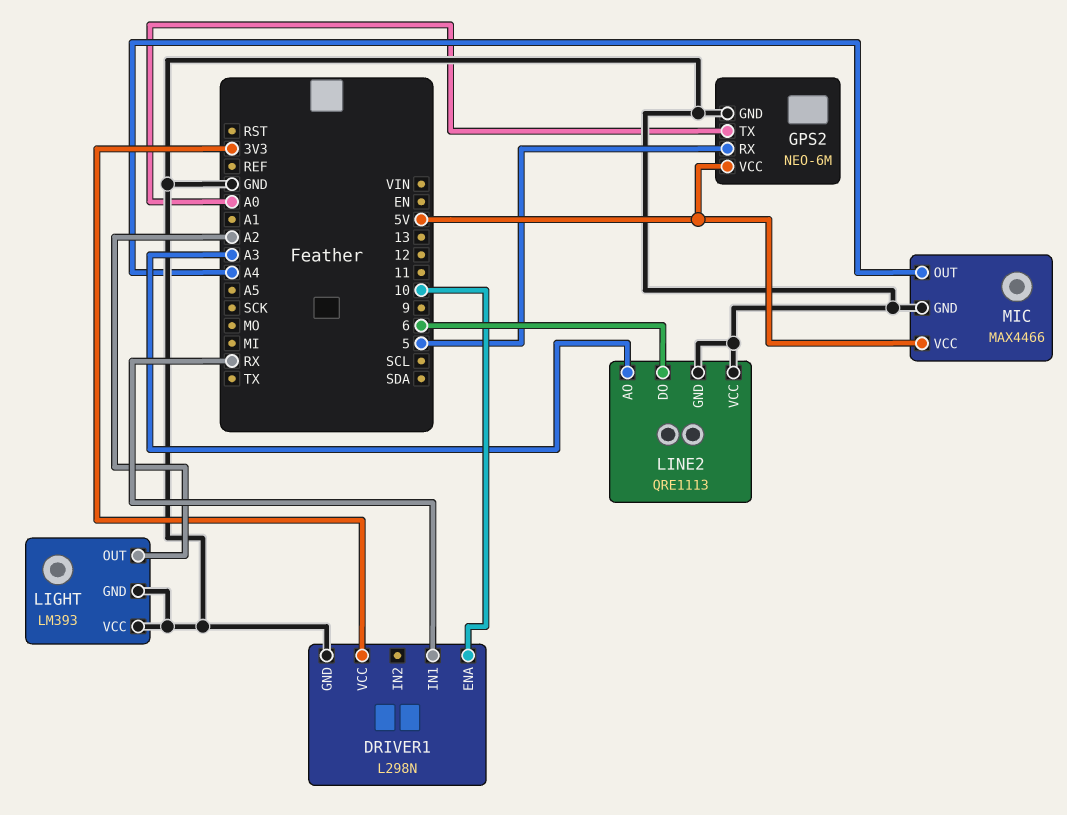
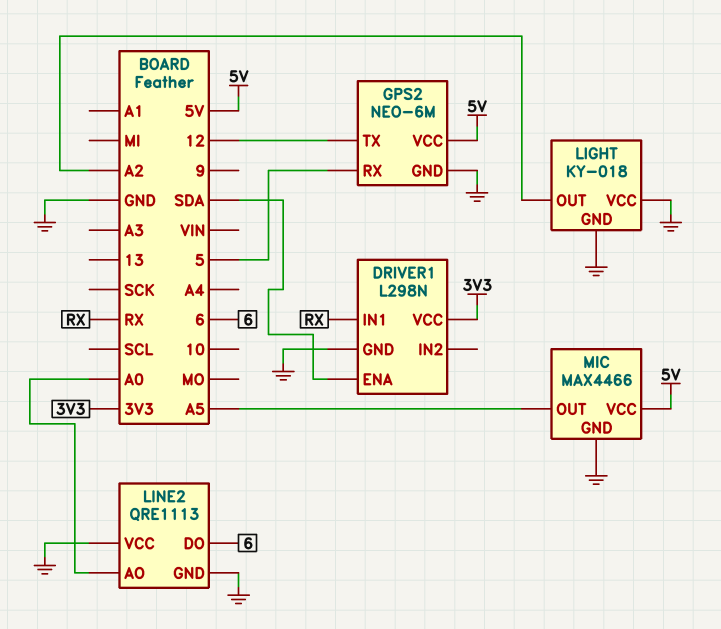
DRIVER1 pin ENA: 10 -> SDA
GPS2 pin TX: A0 -> 12
LIGHT: LM393 -> KY-018
LINE2 pin AO: A3 -> A0
MIC pin OUT: A4 -> A5

